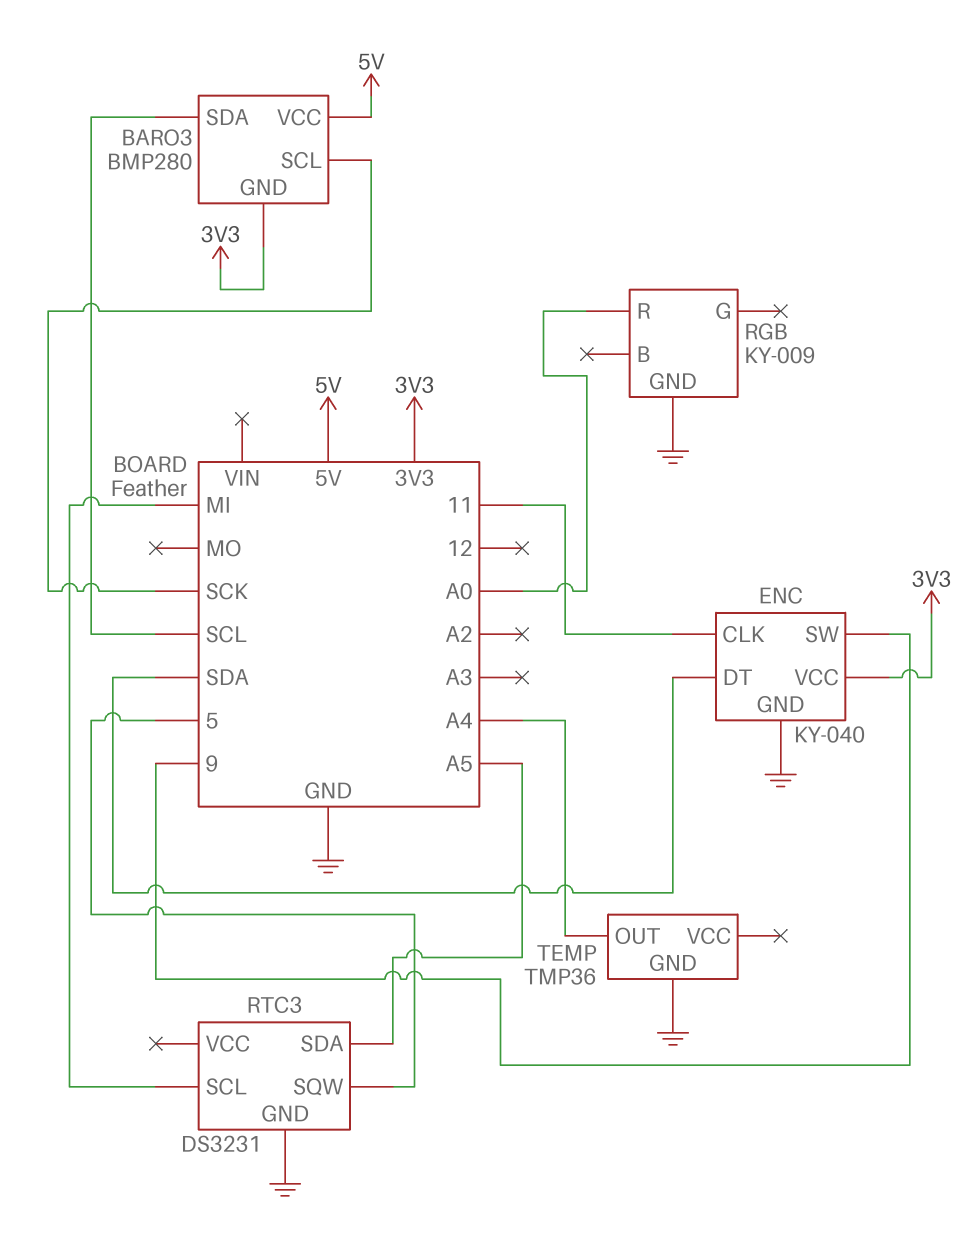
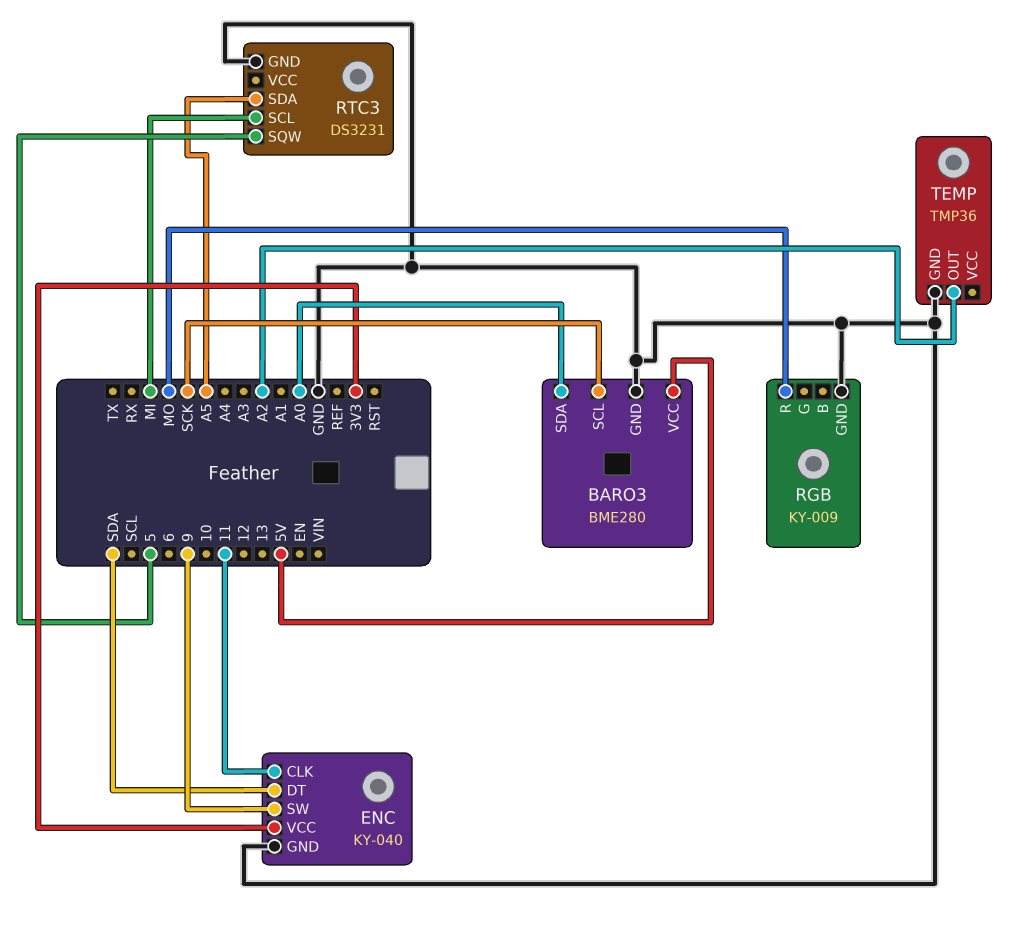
BARO3: BMP280 -> BME280
BARO3 pin GND: 3V3 -> GND
BARO3 pin SDA: SCL -> A0
RGB pin R: A0 -> MO
TEMP pin OUT: A4 -> A2

